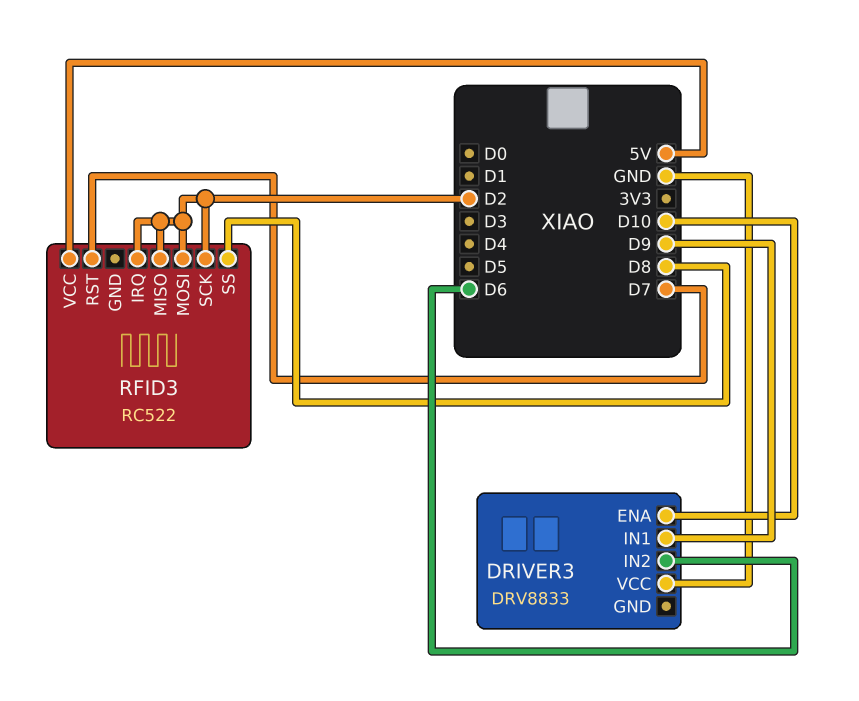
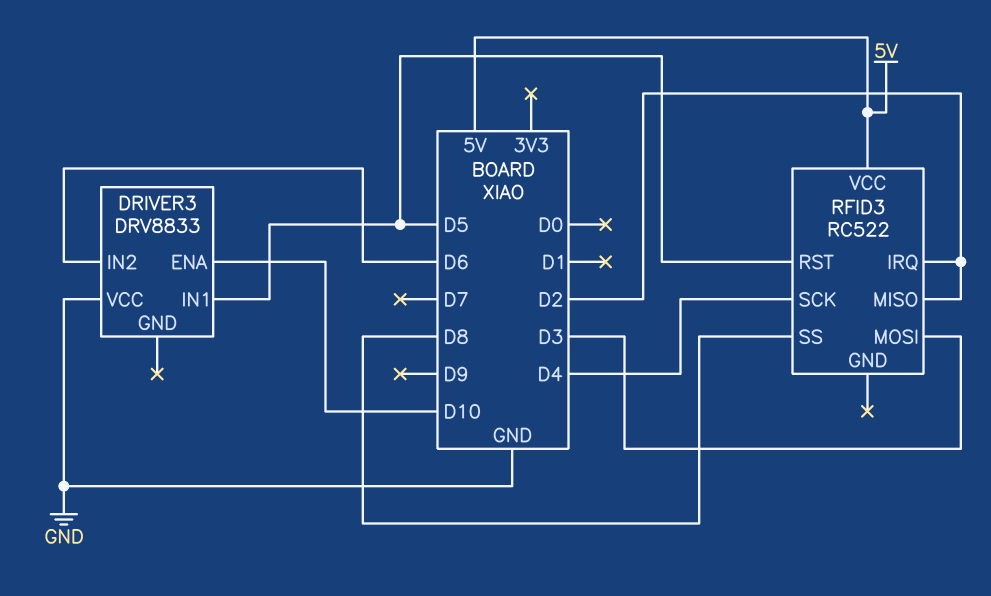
DRIVER3 pin IN1: D9 -> D5
RFID3 pin MOSI: D2 -> D3
RFID3 pin RST: D7 -> D5
RFID3 pin SCK: D2 -> D4

